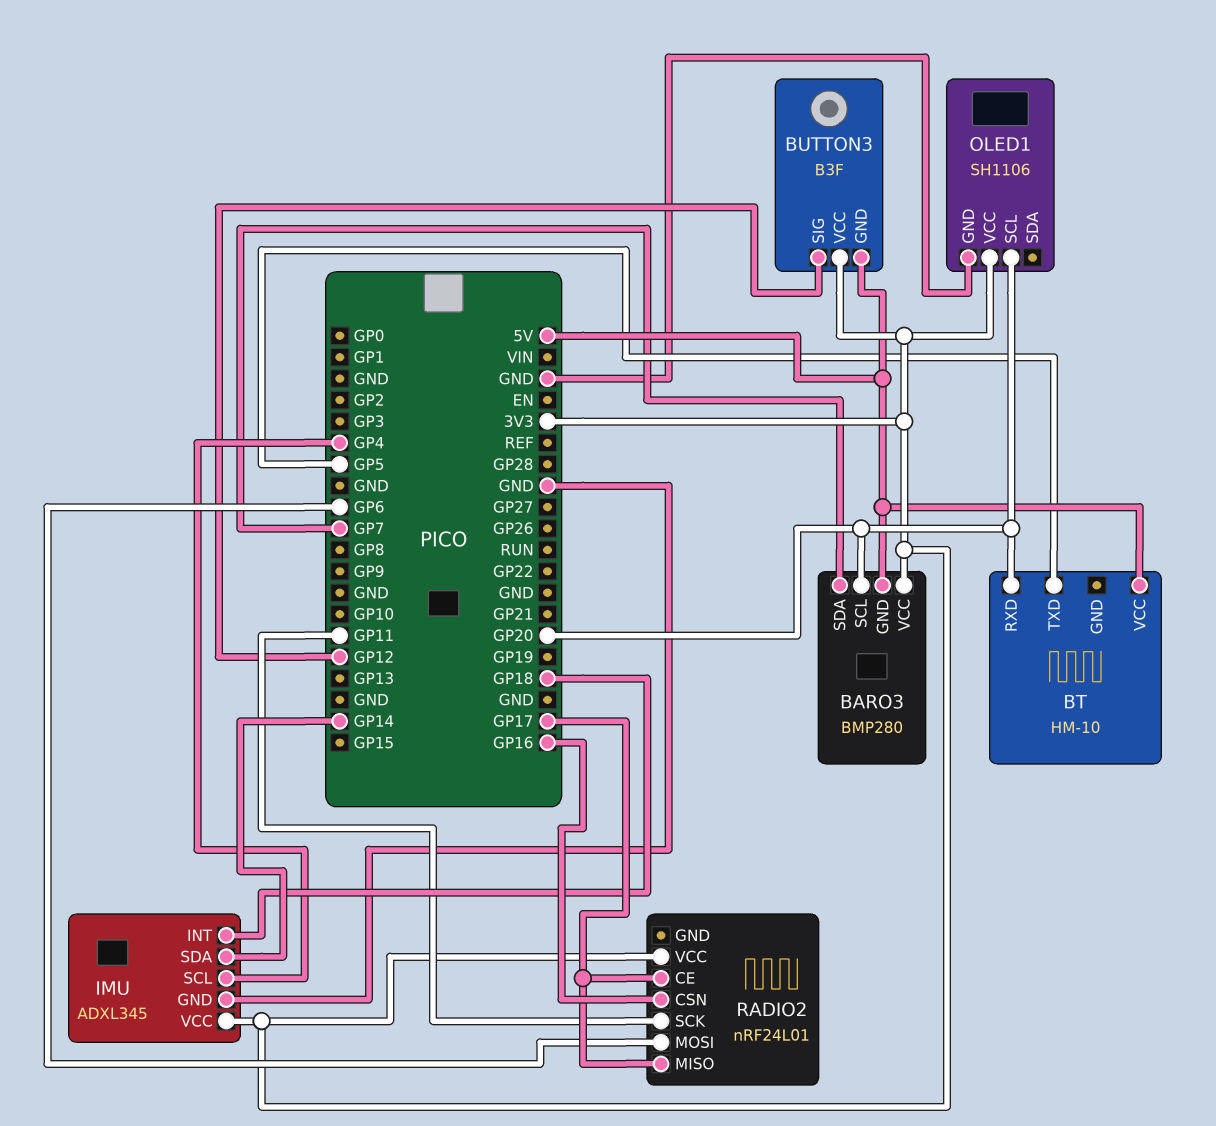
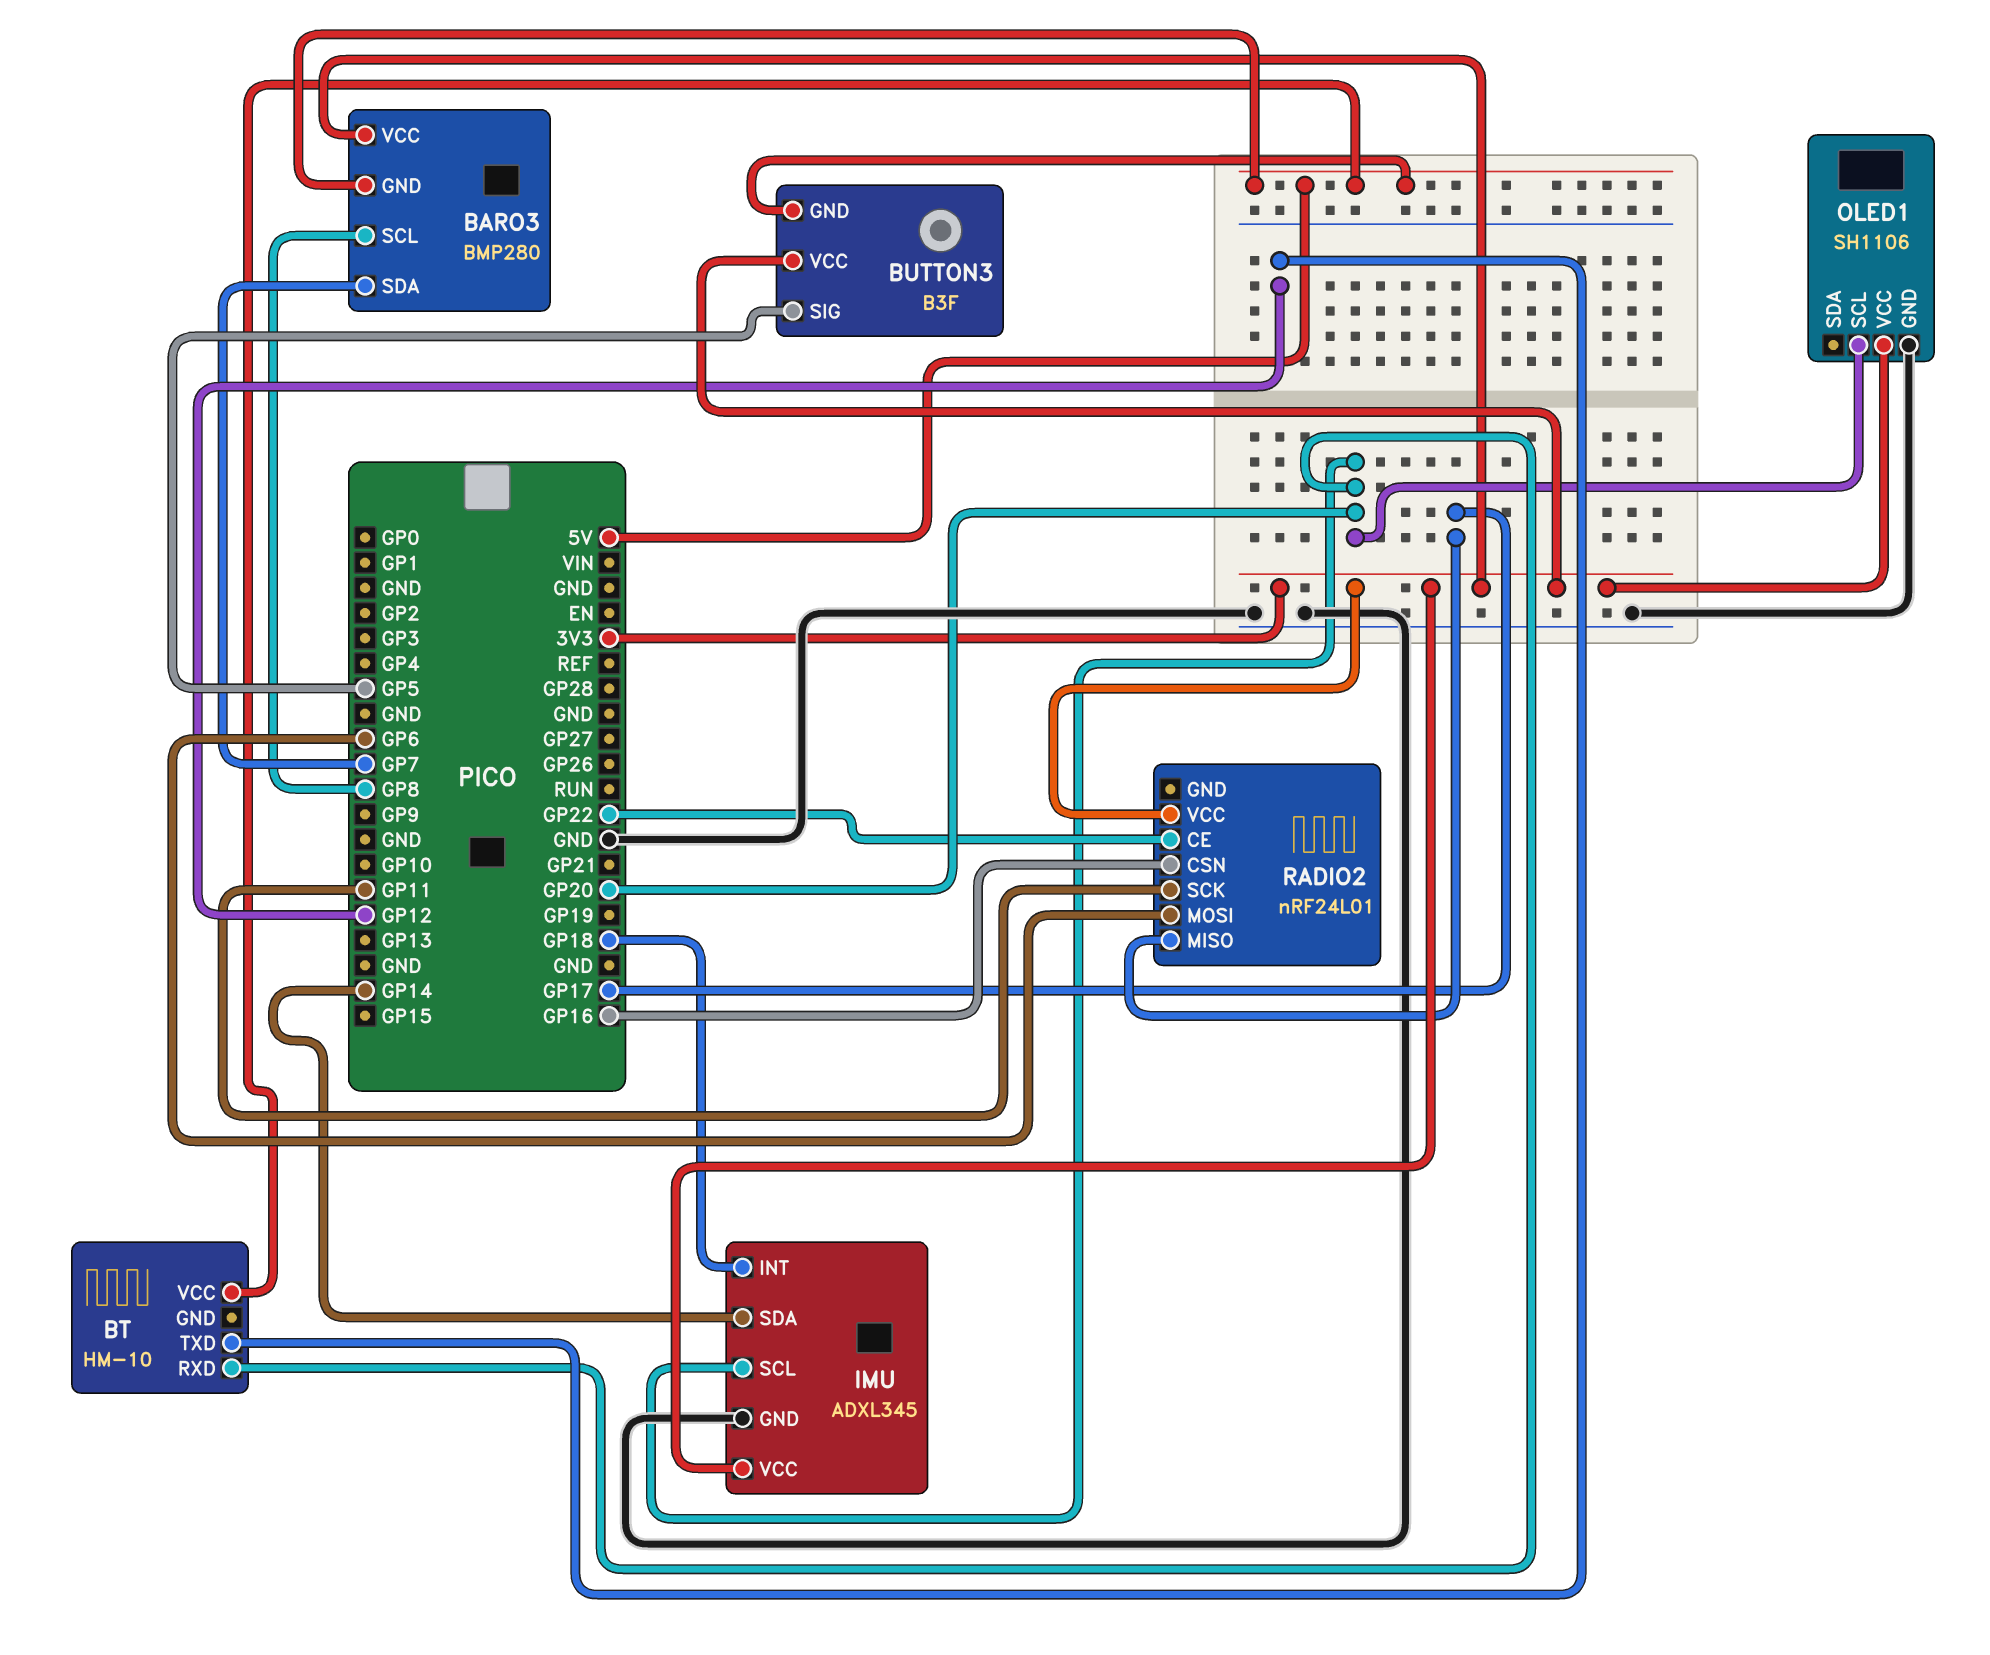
BARO3 pin SCL: GP20 -> GP8
BT pin TXD: GP5 -> GP12
BUTTON3 pin SIG: GP12 -> GP5
IMU pin SCL: GP4 -> GP20
RADIO2 pin CE: GP17 -> GP22

